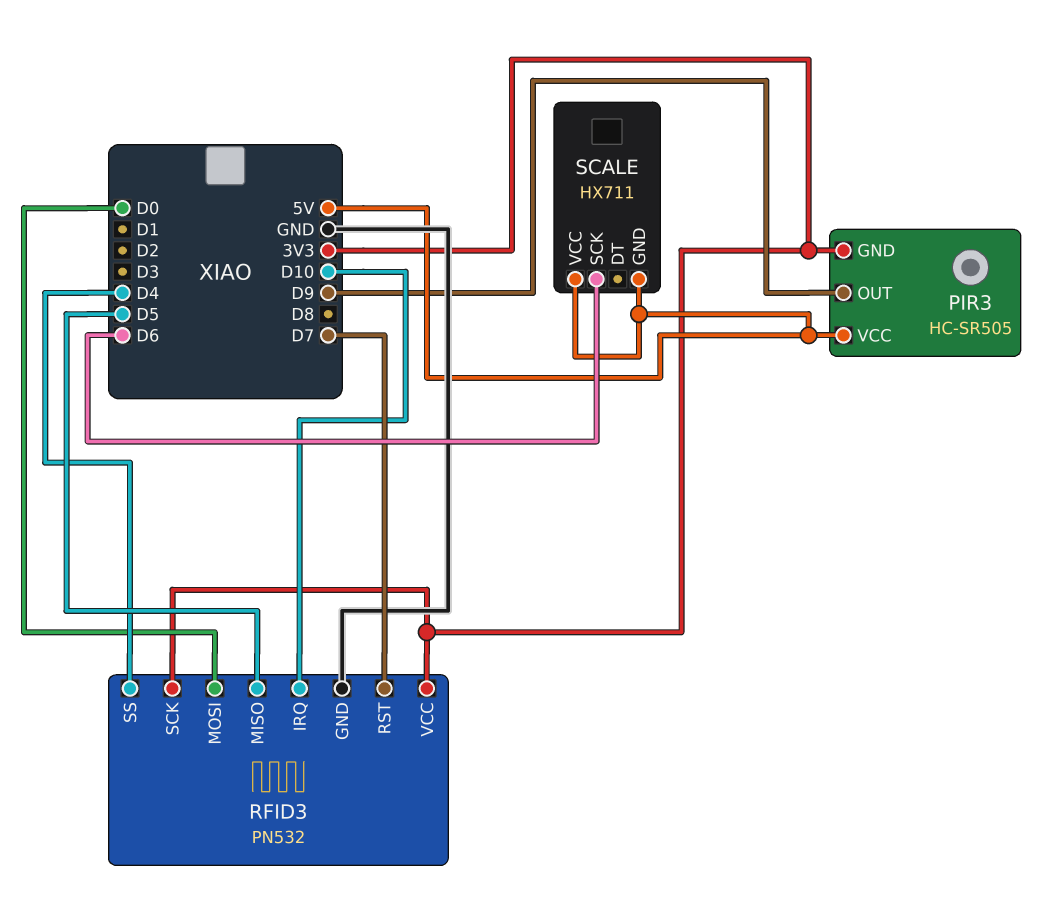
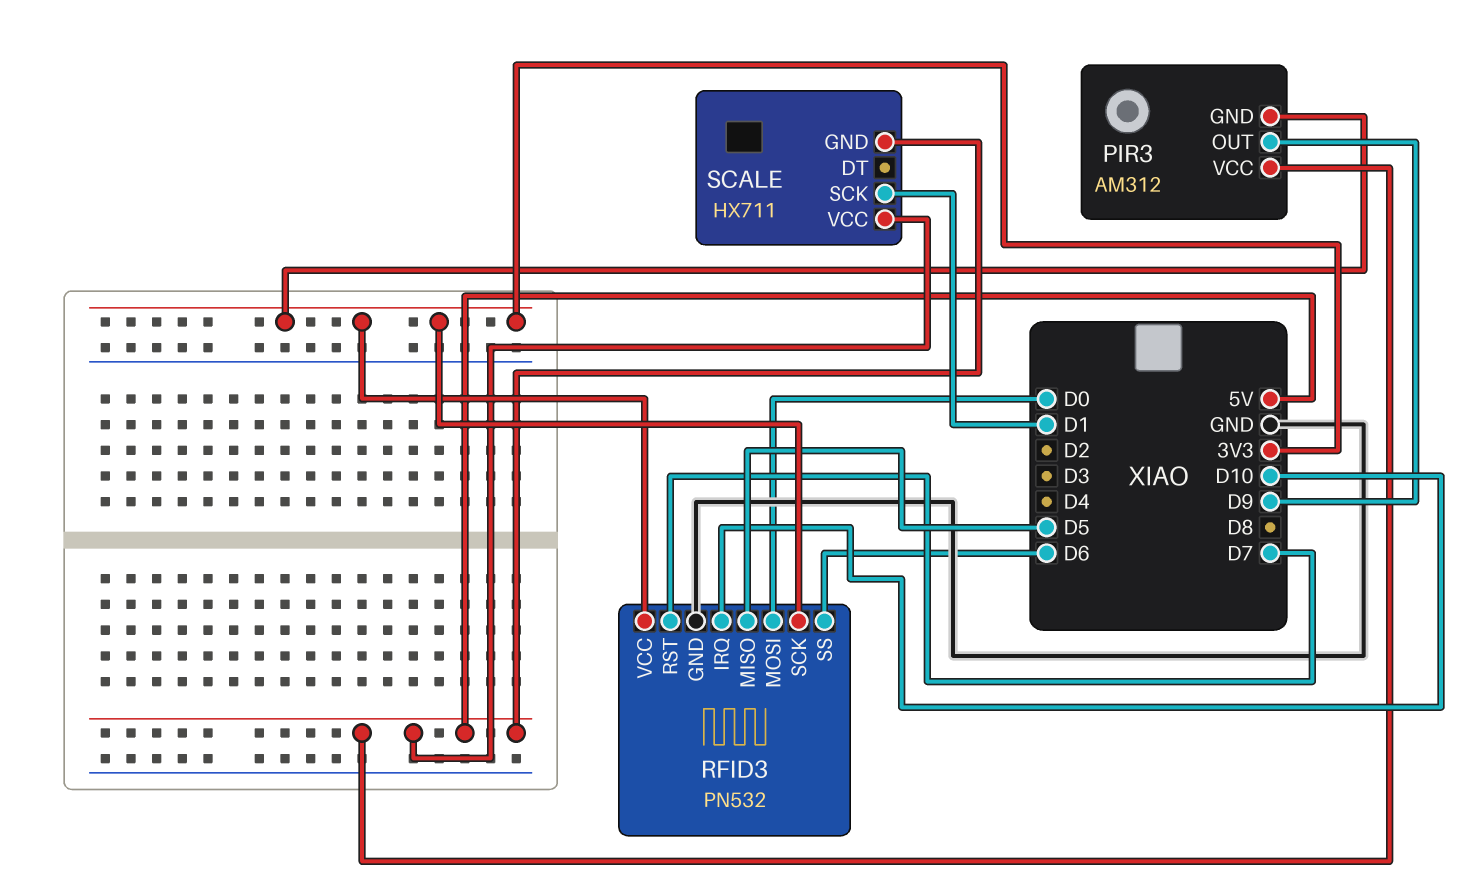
PIR3: HC-SR505 -> AM312
RFID3 pin SS: D4 -> D6
SCALE pin SCK: D6 -> D1

